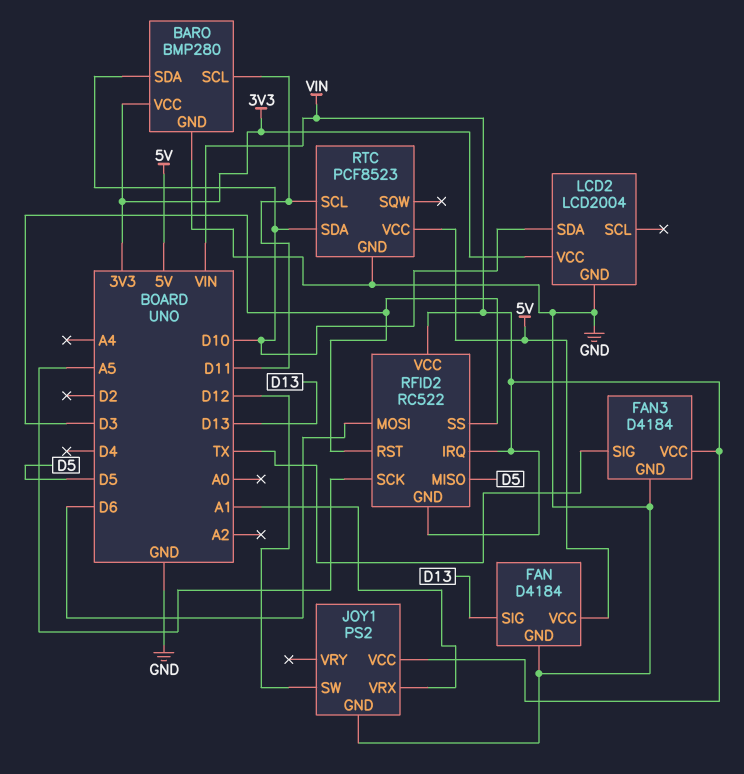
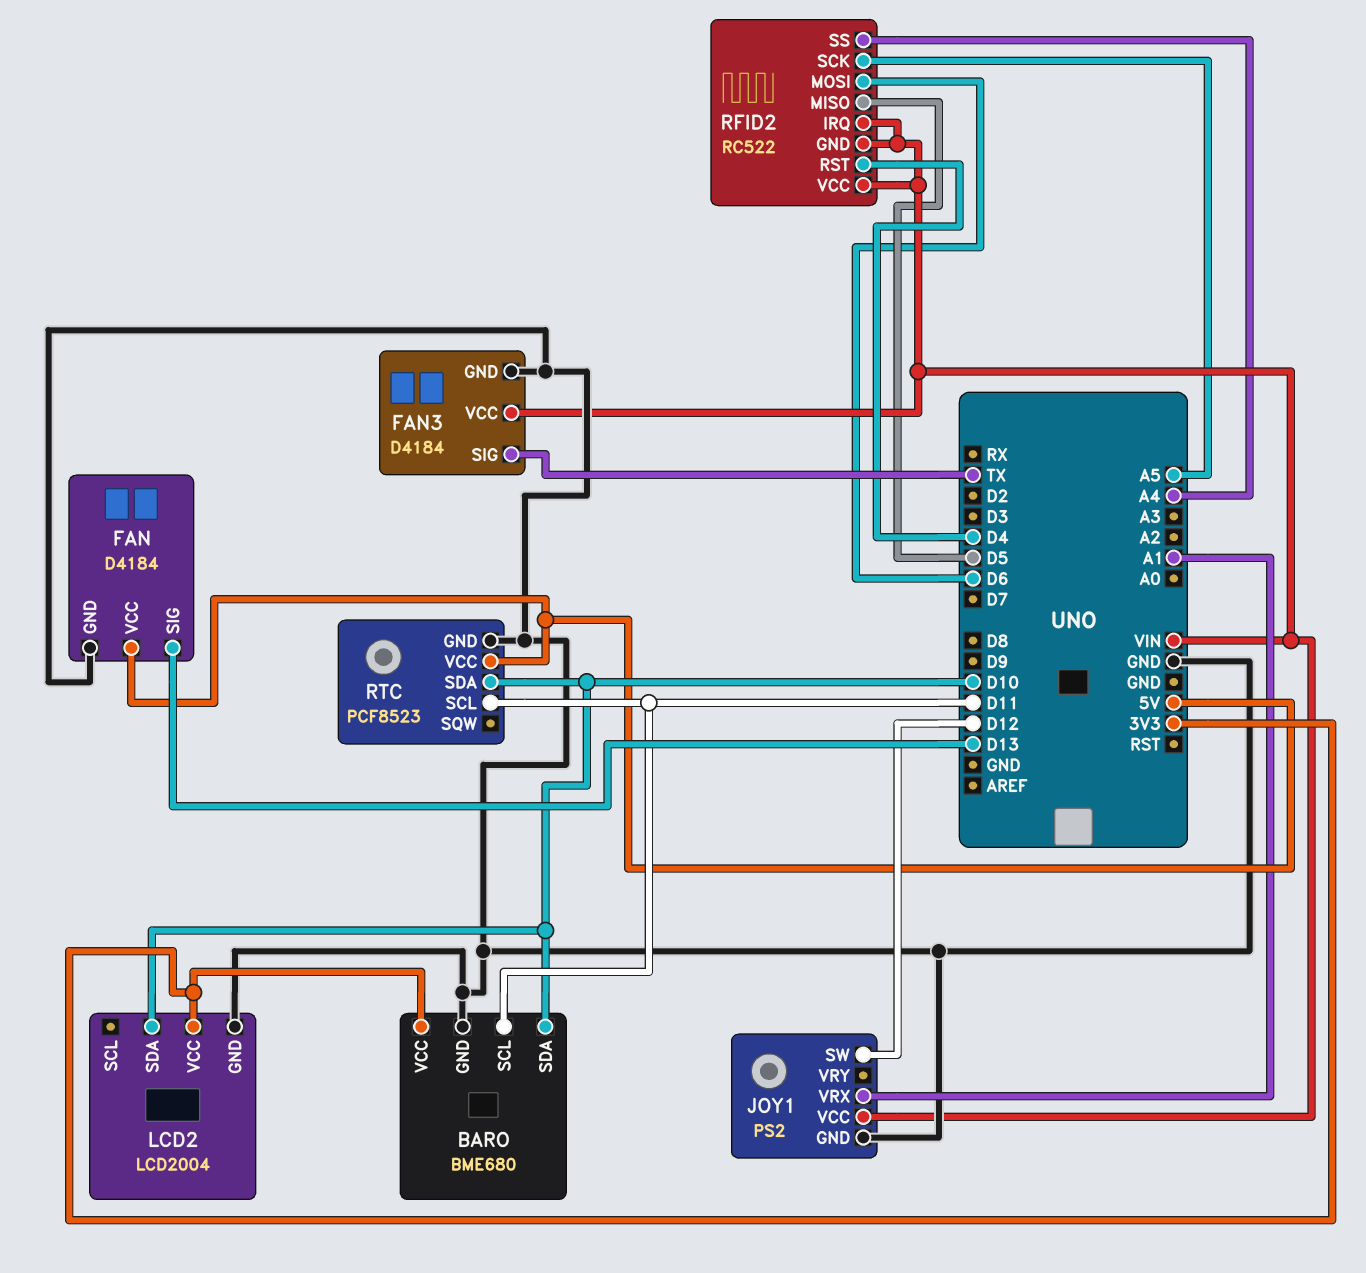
BARO: BMP280 -> BME680
RFID2 pin RST: D3 -> D4
RFID2 pin SS: D3 -> A4

